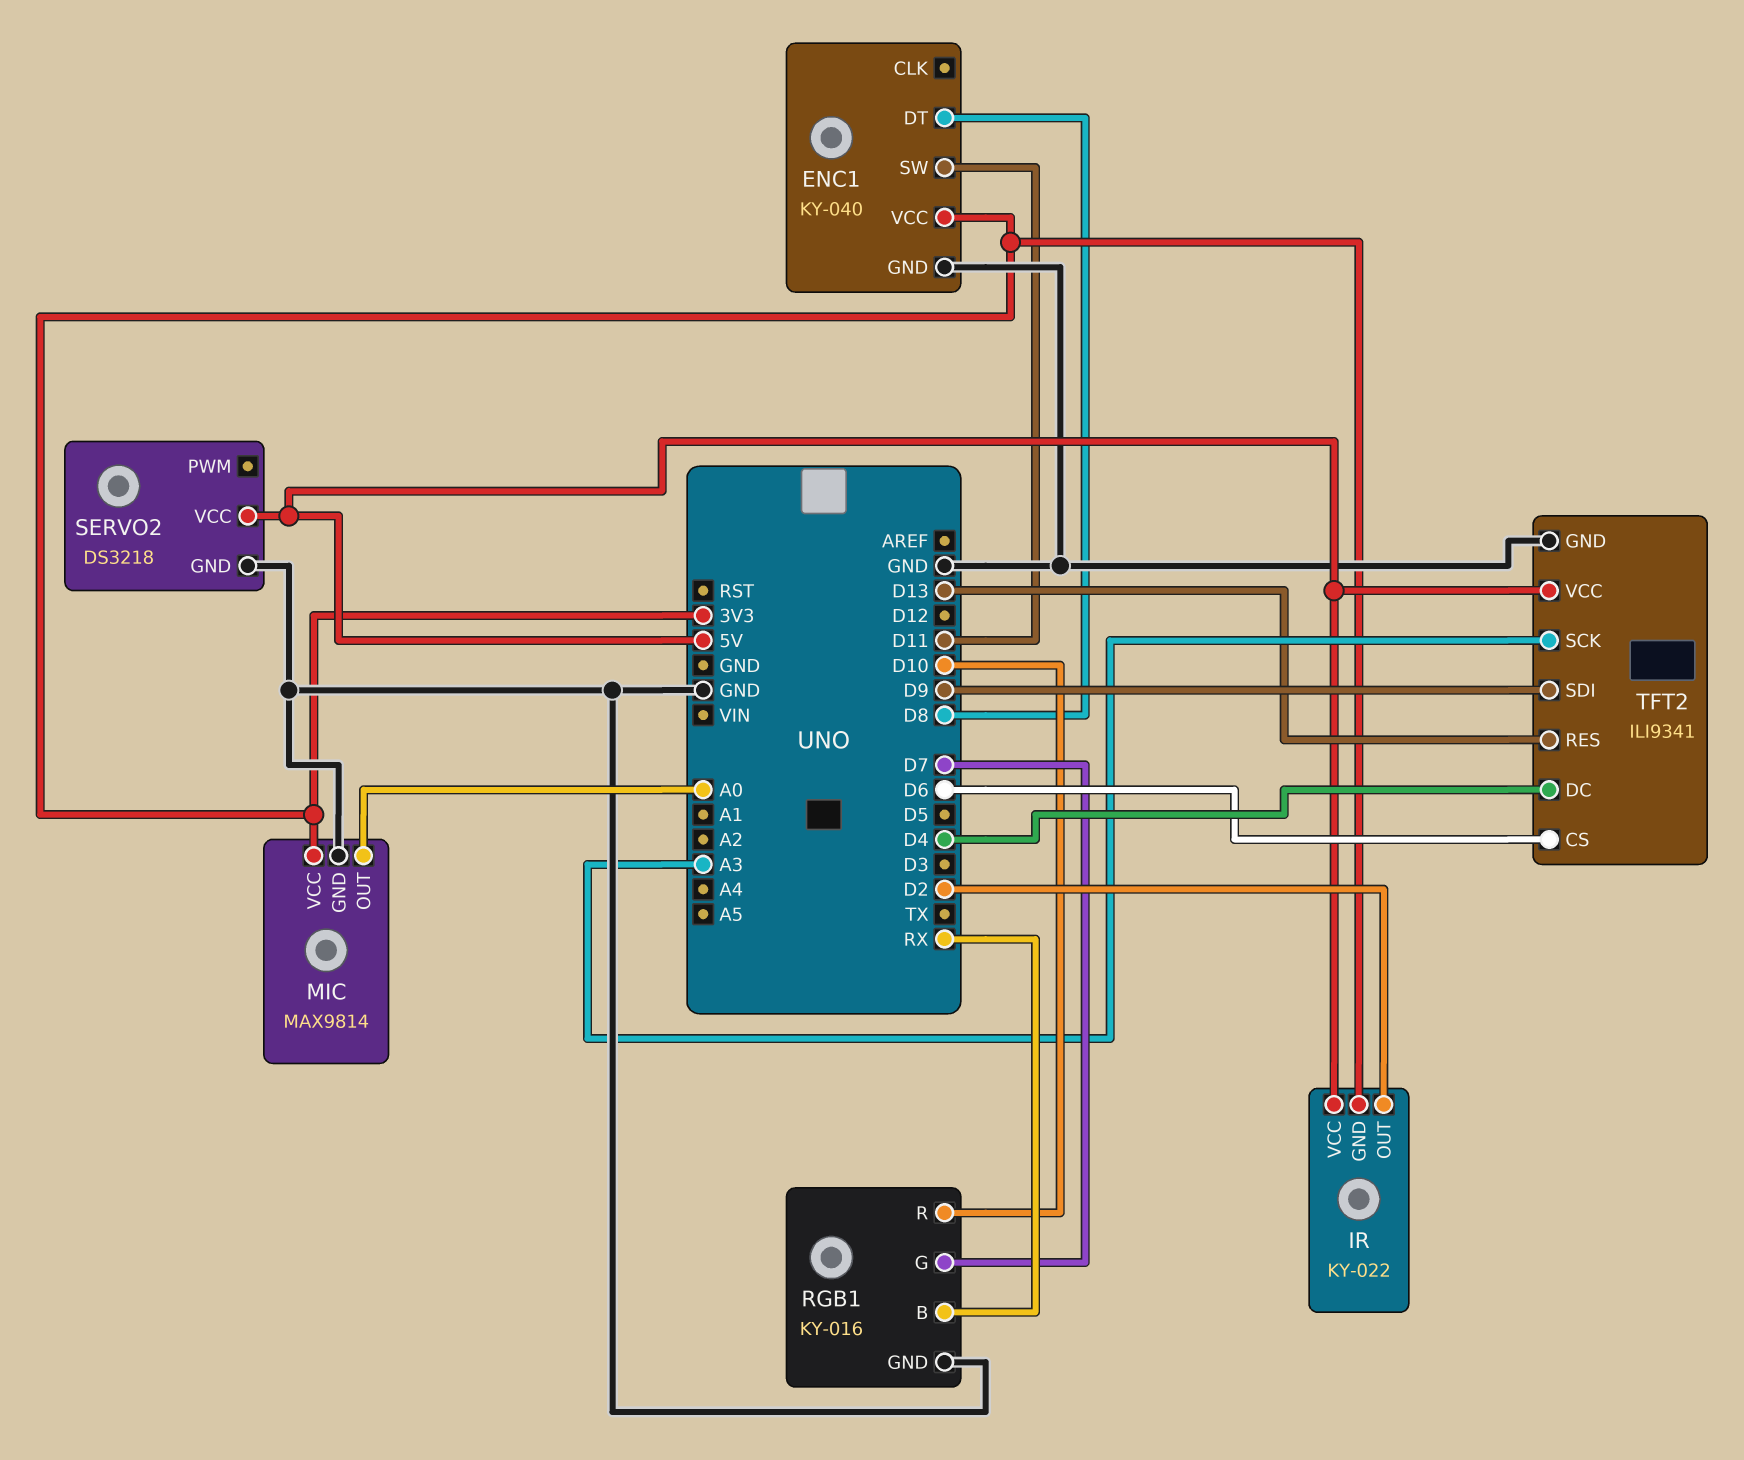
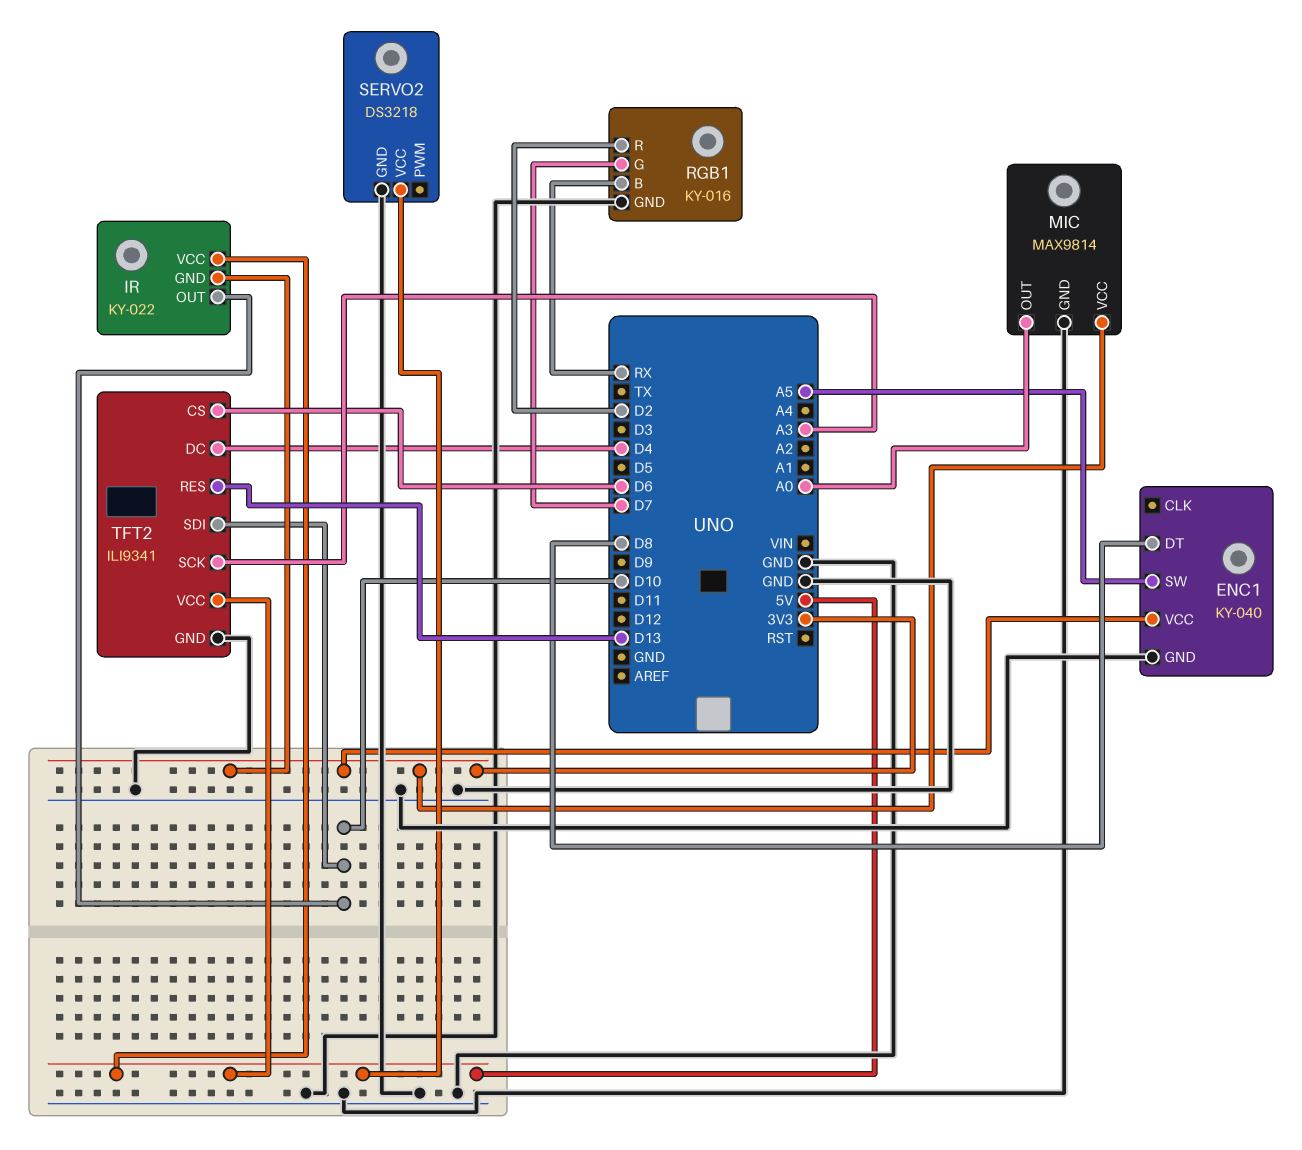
ENC1 pin SW: D11 -> A5
IR pin OUT: D2 -> D10
RGB1 pin R: D10 -> D2
TFT2 pin SDI: D9 -> D10

